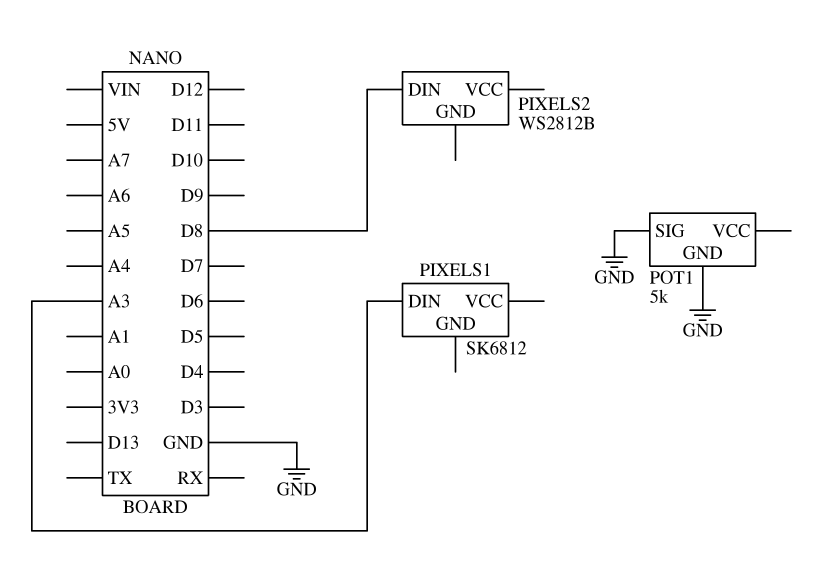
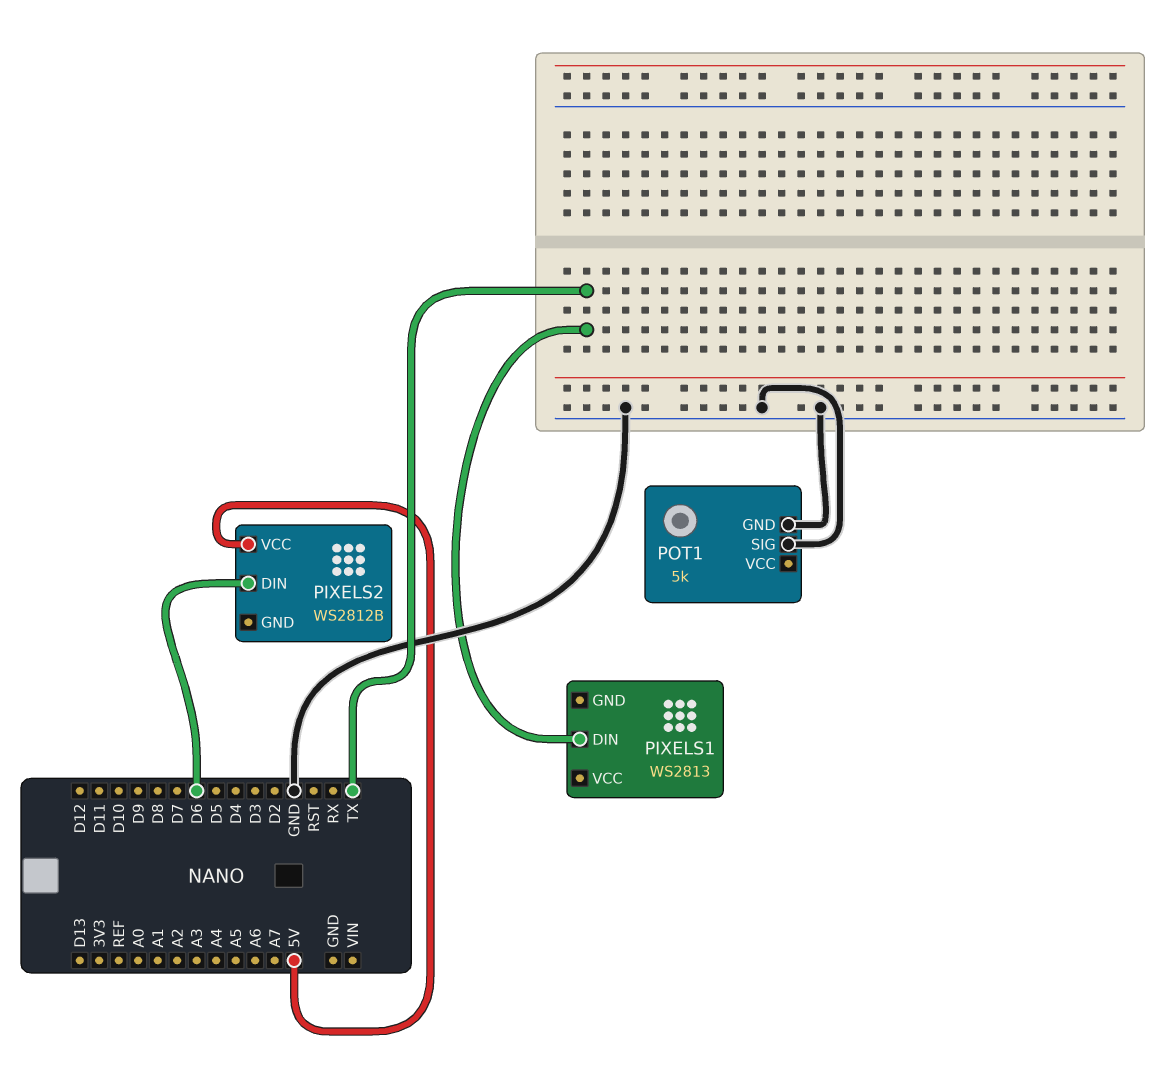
PIXELS1: SK6812 -> WS2813
PIXELS1 pin DIN: A3 -> TX
PIXELS2 pin DIN: D8 -> D6
PIXELS2 pin VCC: none -> 5V

